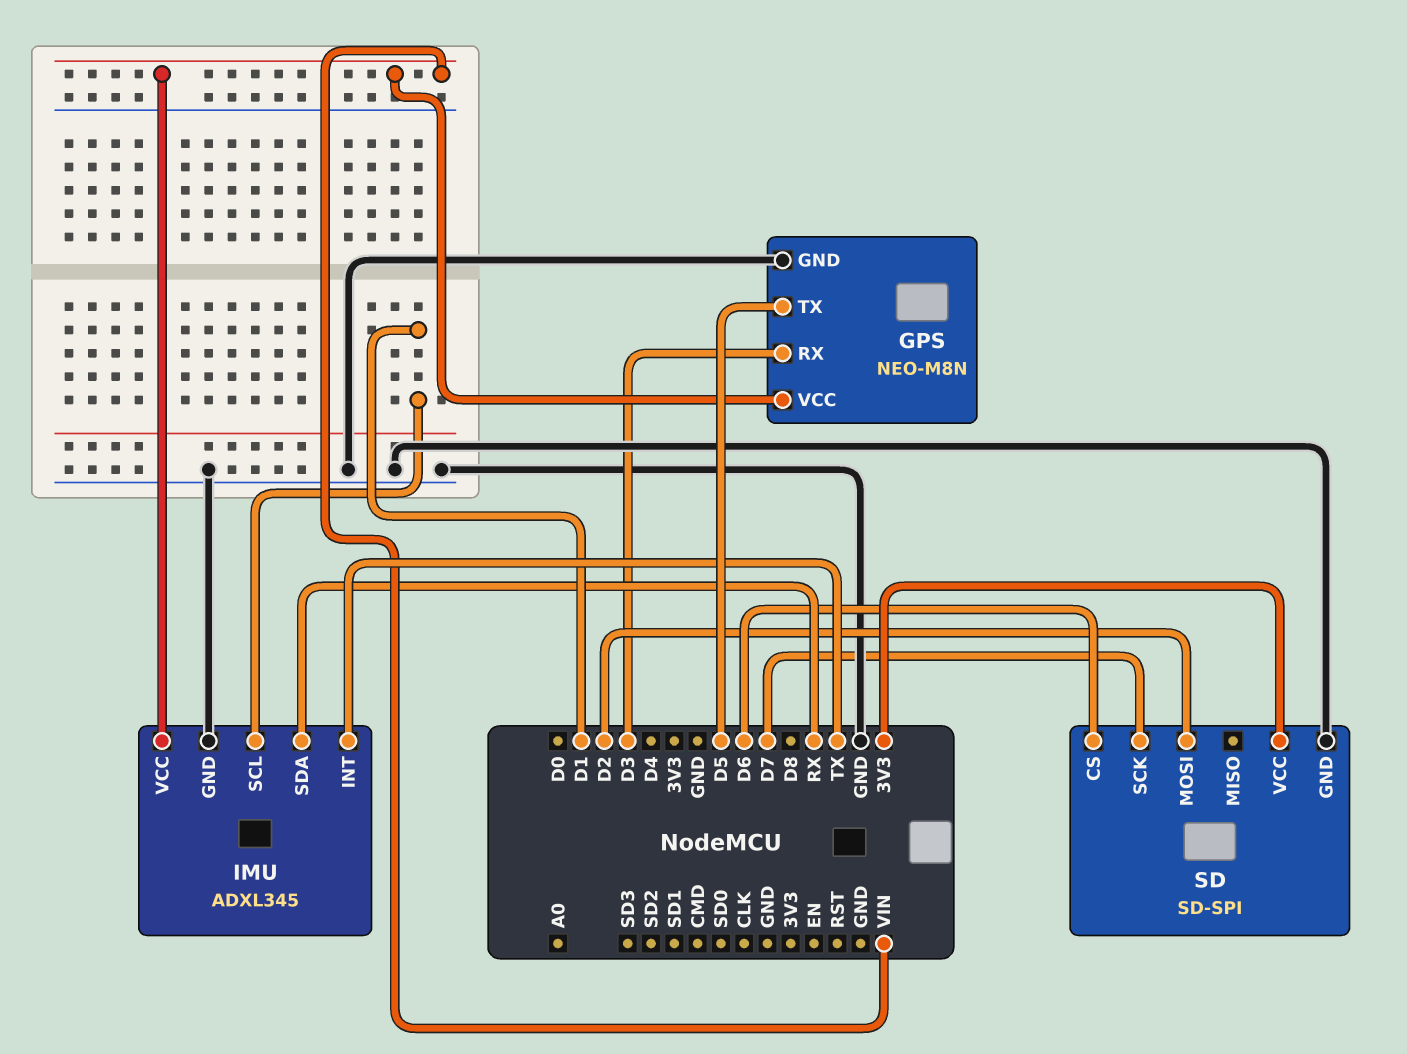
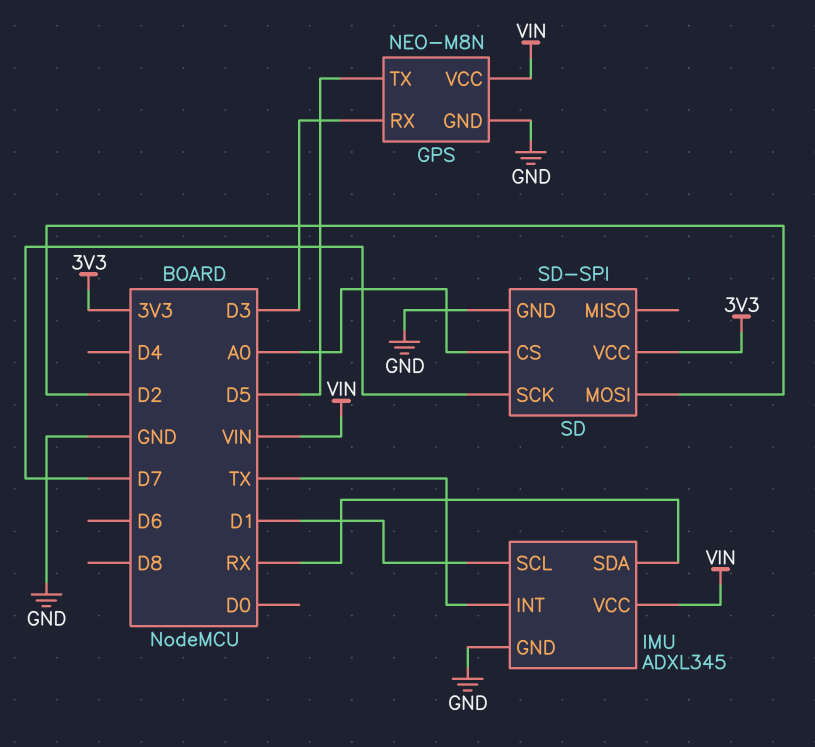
SD pin CS: D6 -> A0

